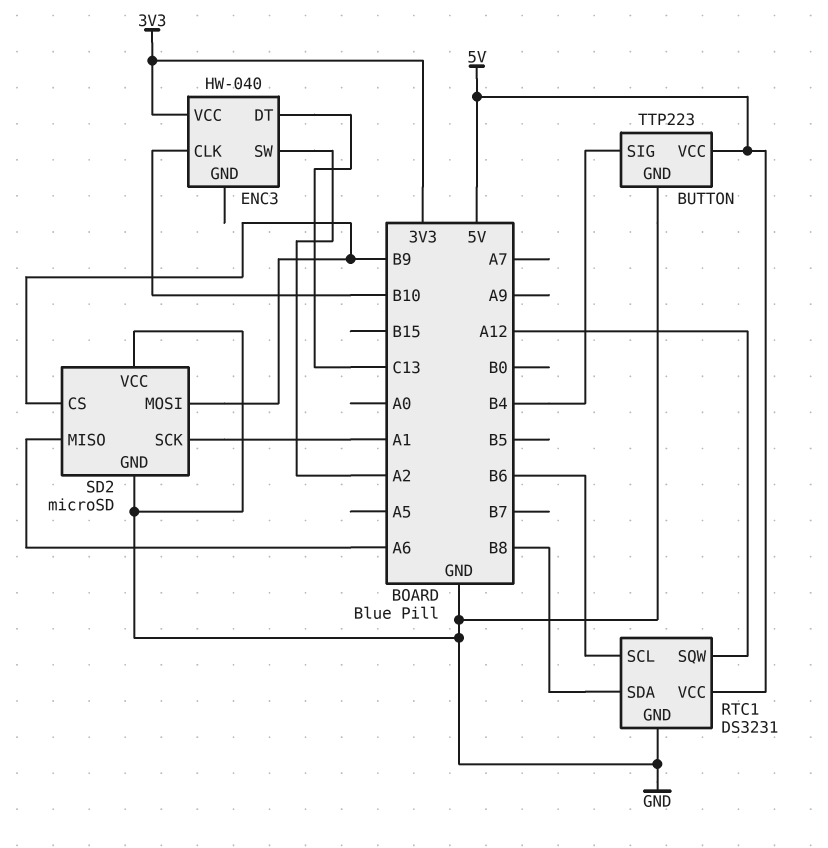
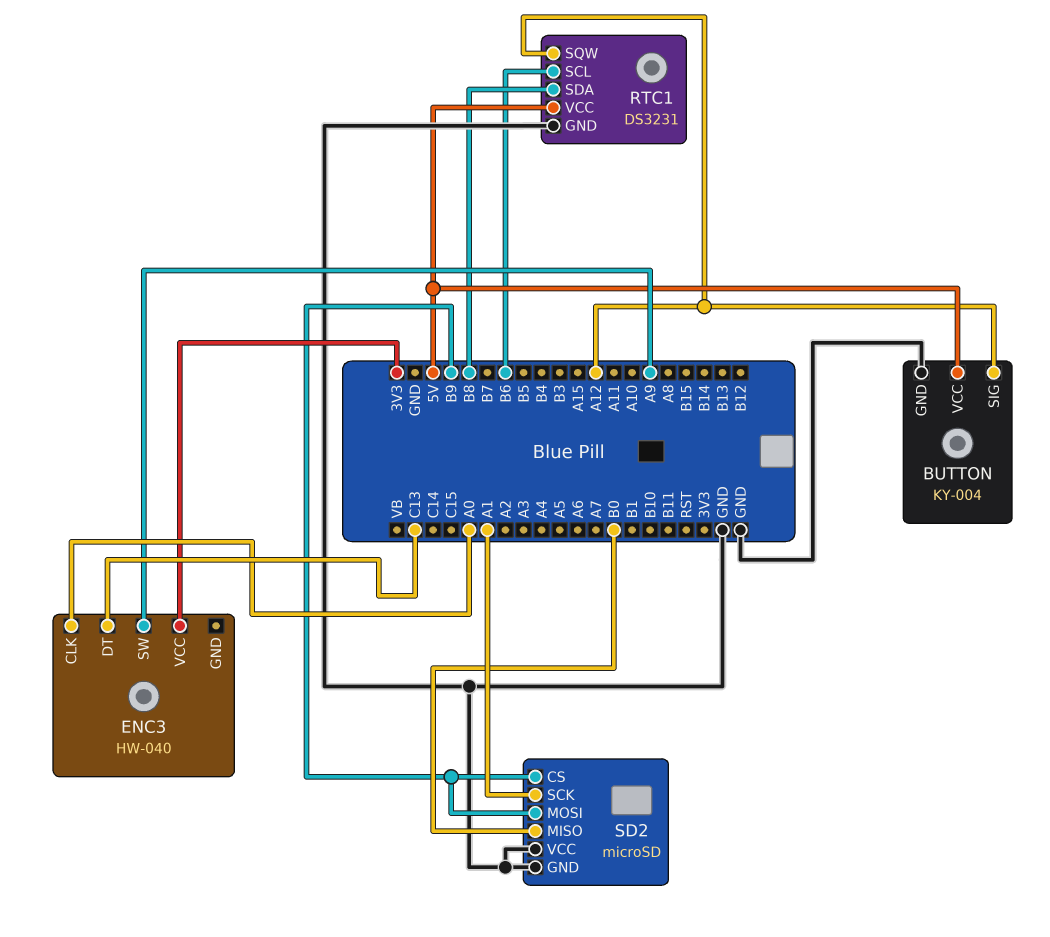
BUTTON: TTP223 -> KY-004
BUTTON pin SIG: B4 -> A12
ENC3 pin CLK: B10 -> A0
ENC3 pin SW: A2 -> A9
SD2 pin MISO: A6 -> B0

